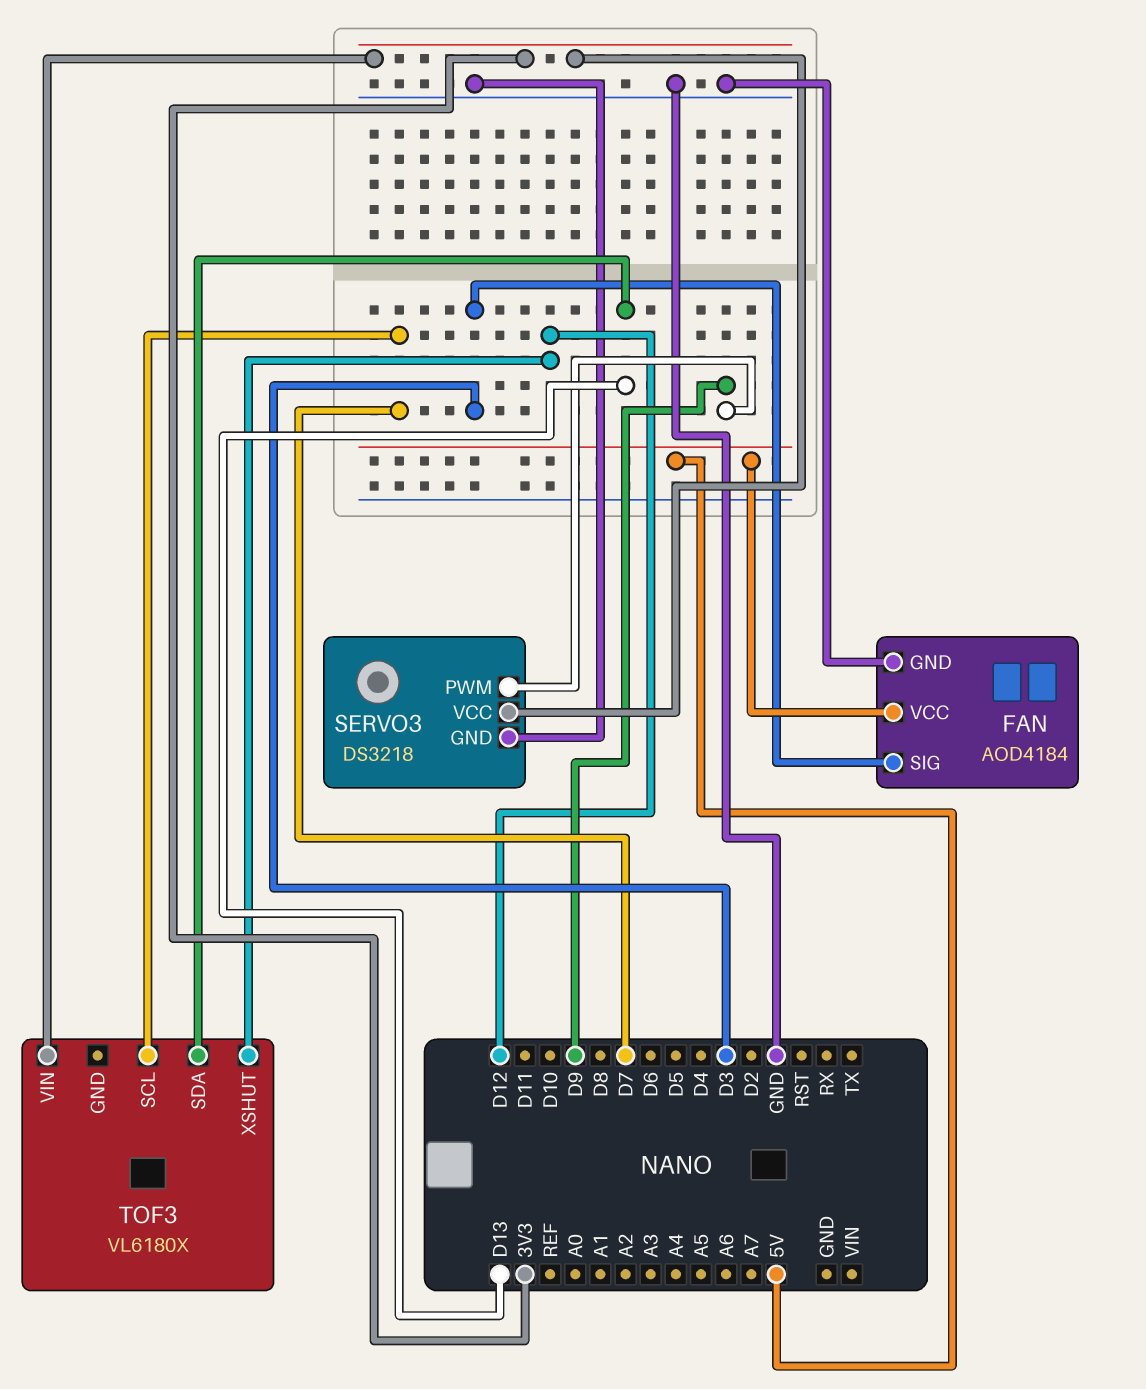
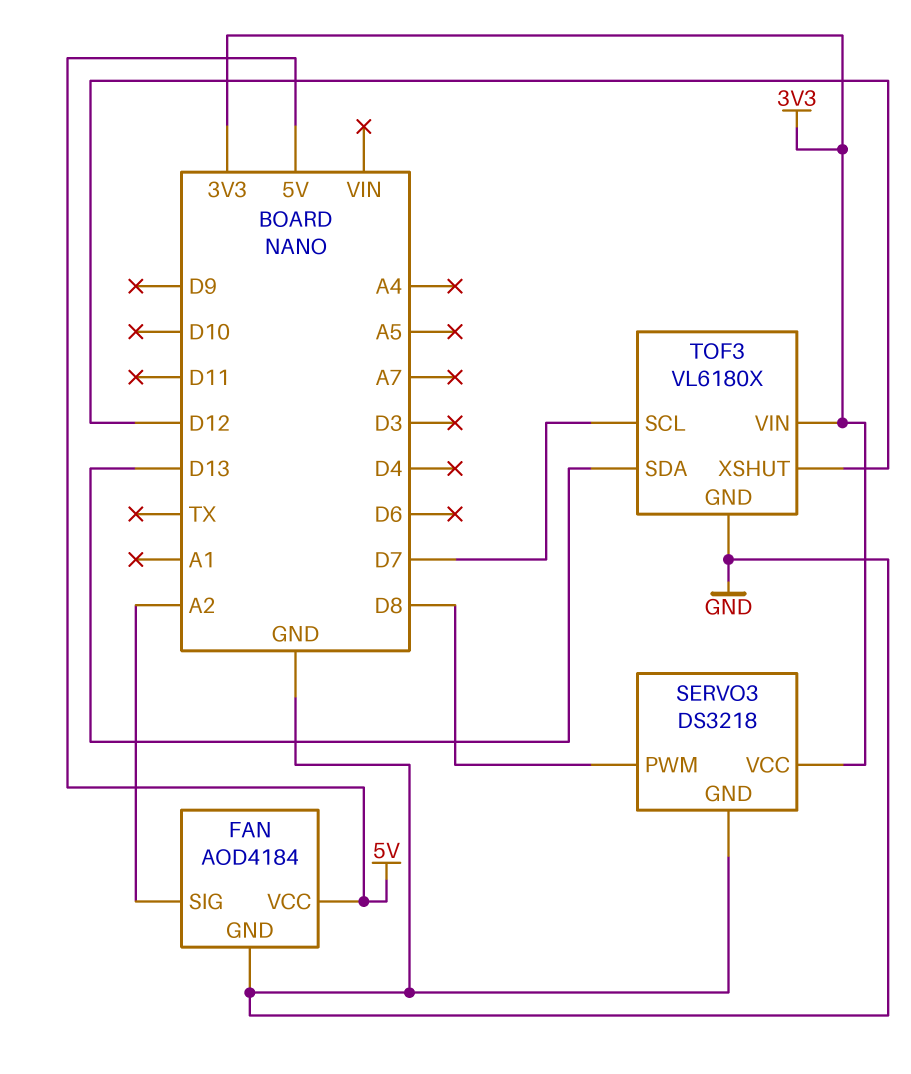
FAN pin SIG: D3 -> A2
SERVO3 pin PWM: D9 -> D8
TOF3 pin GND: none -> GND

